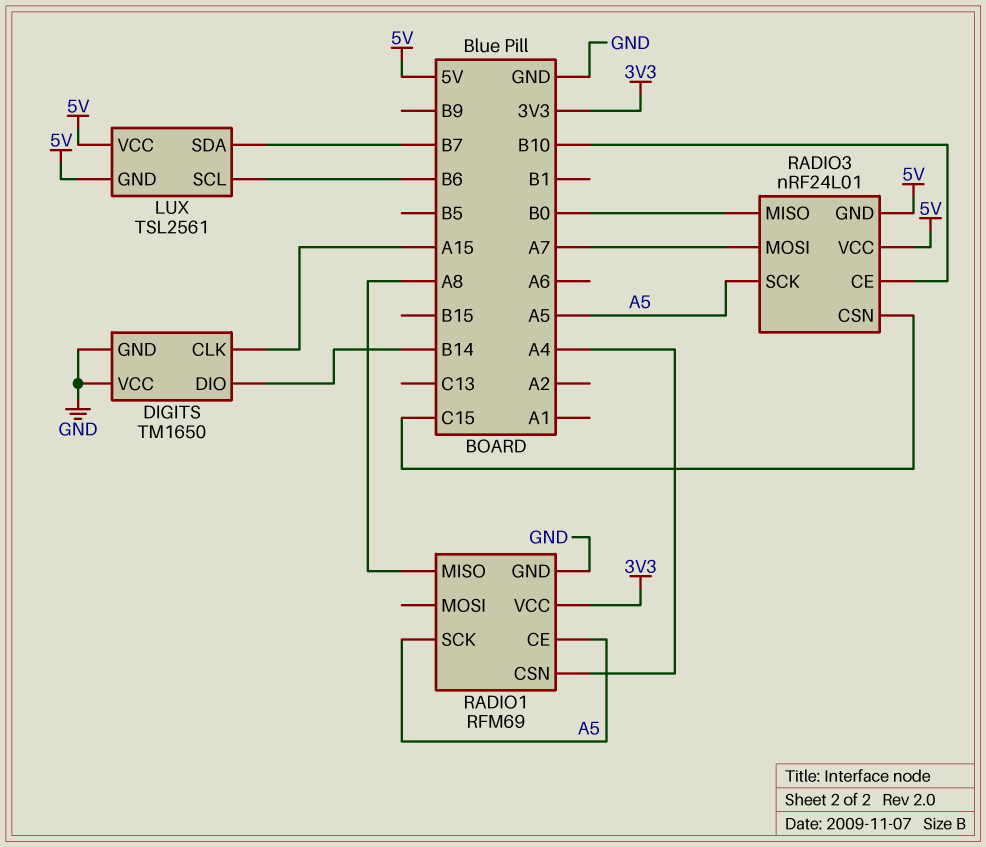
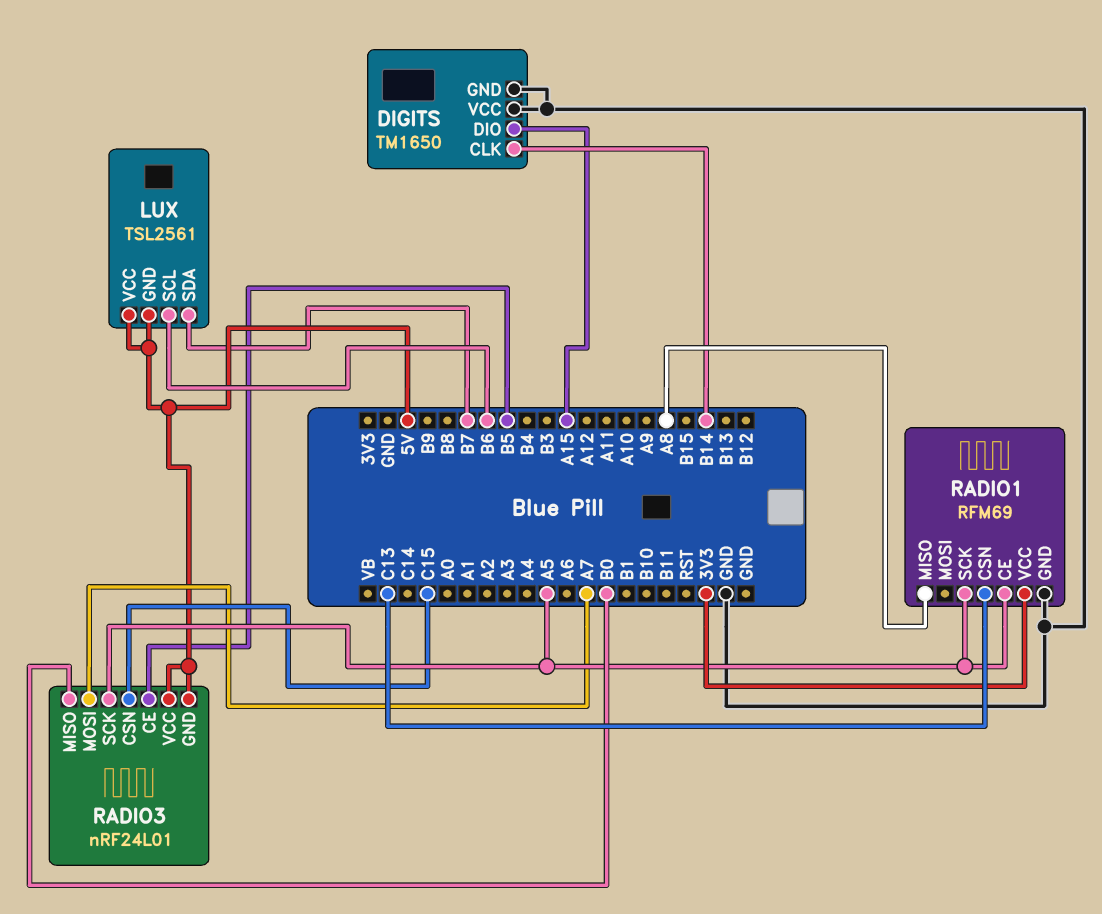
DIGITS pin CLK: A15 -> B14
DIGITS pin DIO: B14 -> A15
RADIO1 pin CSN: A4 -> C13
RADIO3 pin CE: B10 -> B5

